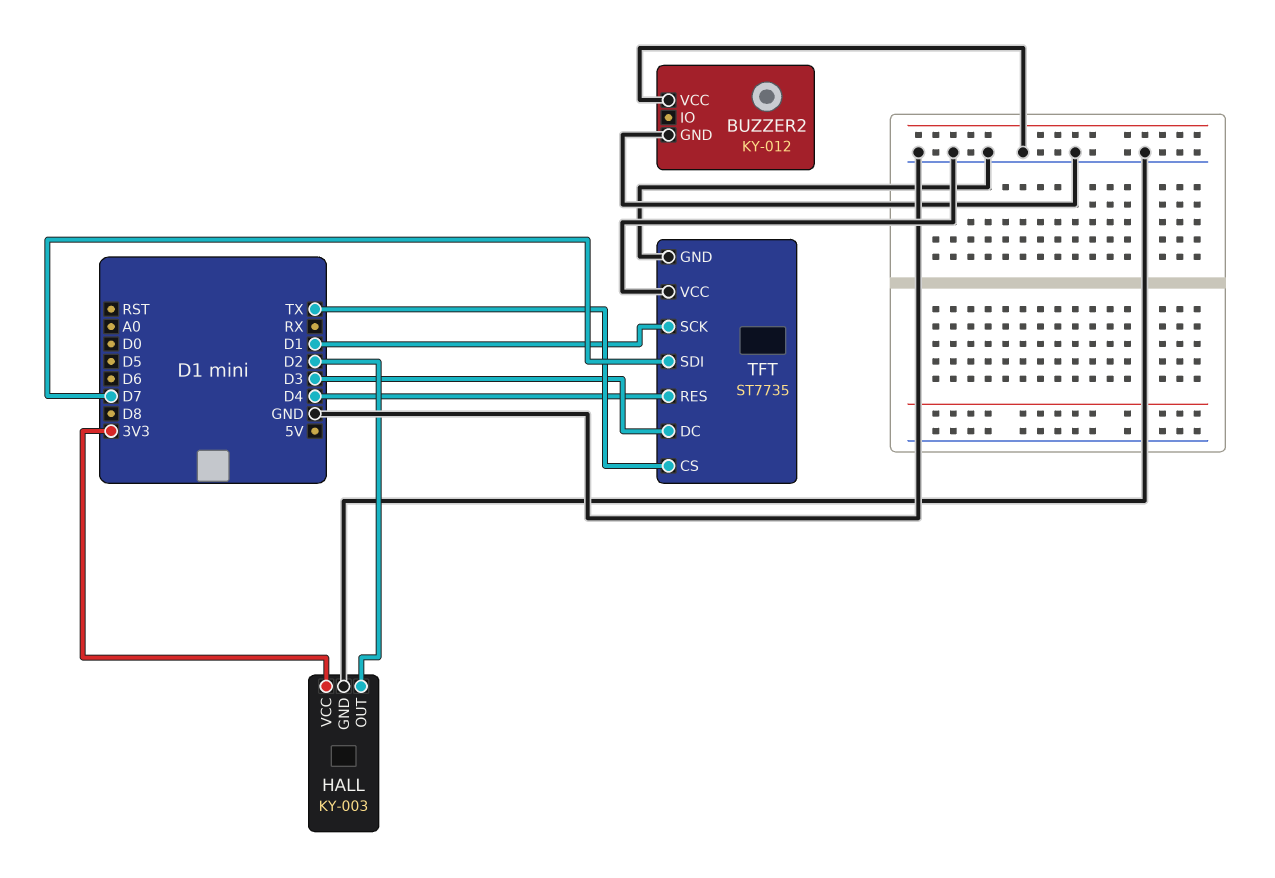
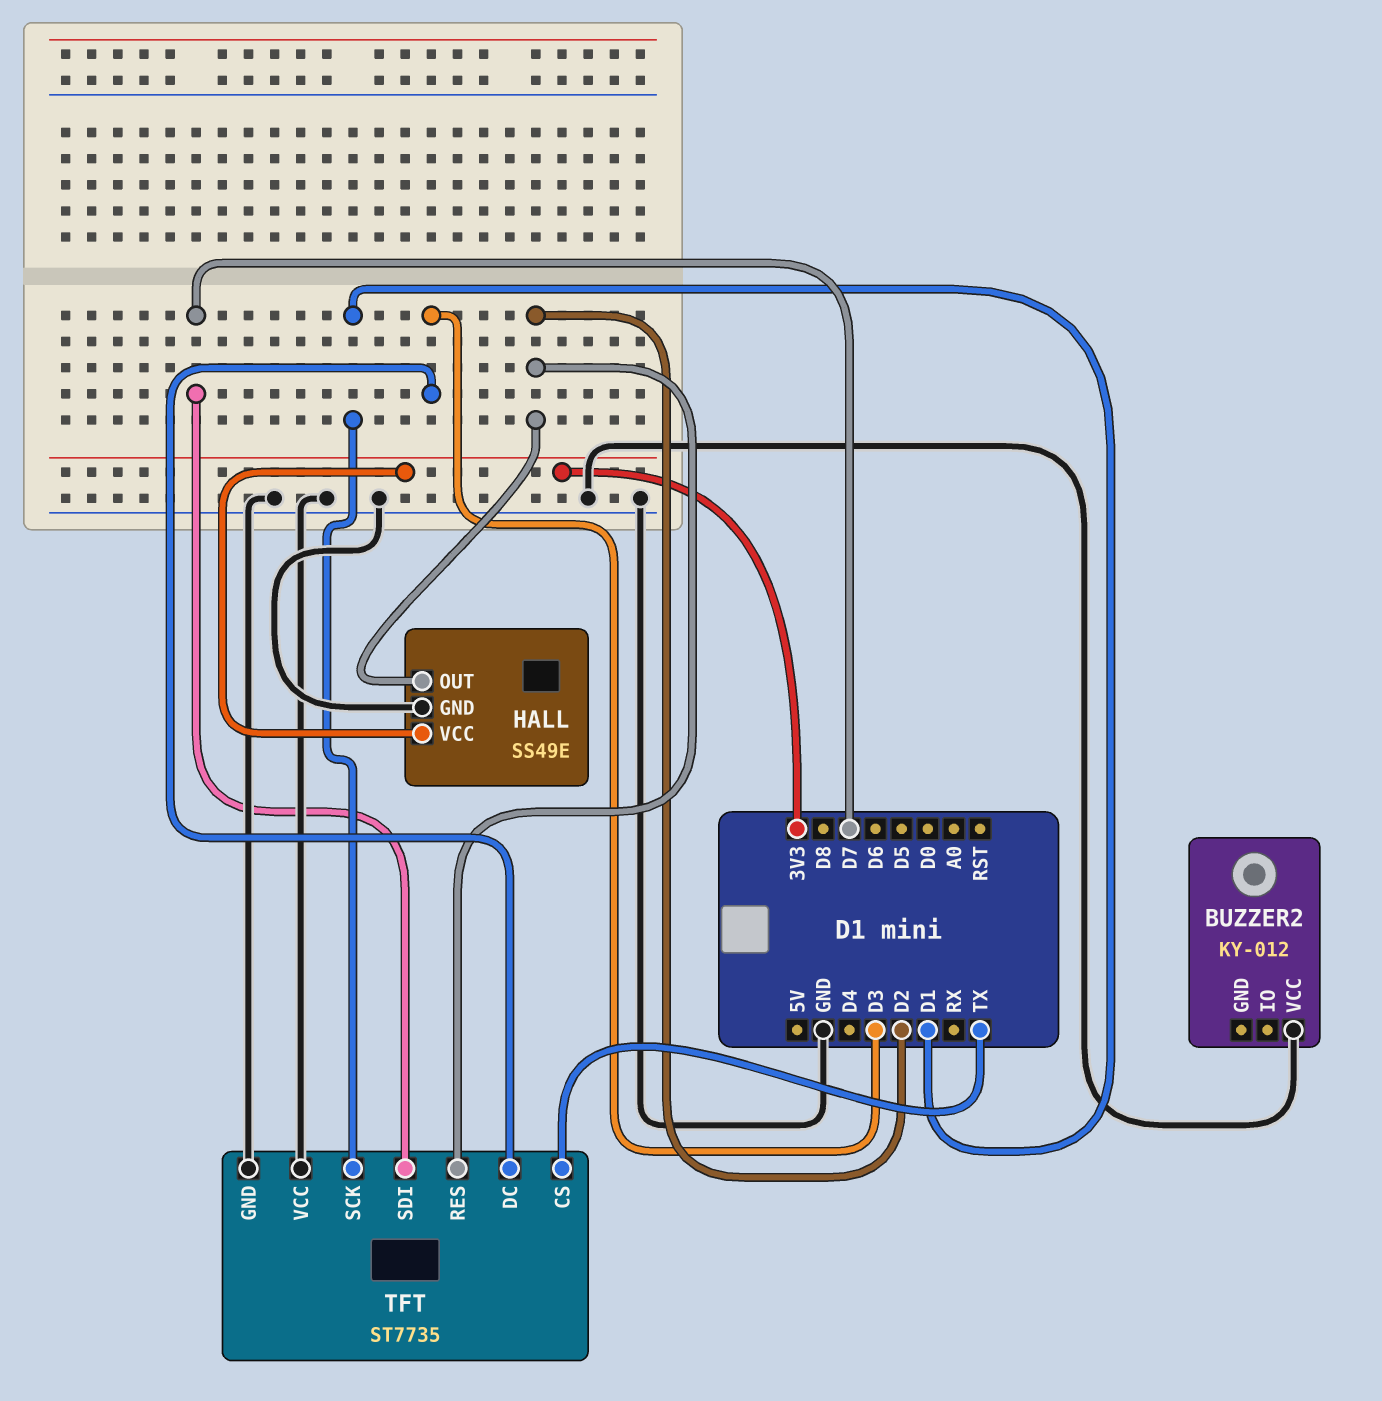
BUZZER2 pin GND: GND -> none
HALL: KY-003 -> SS49E
TFT pin RES: D4 -> D2

